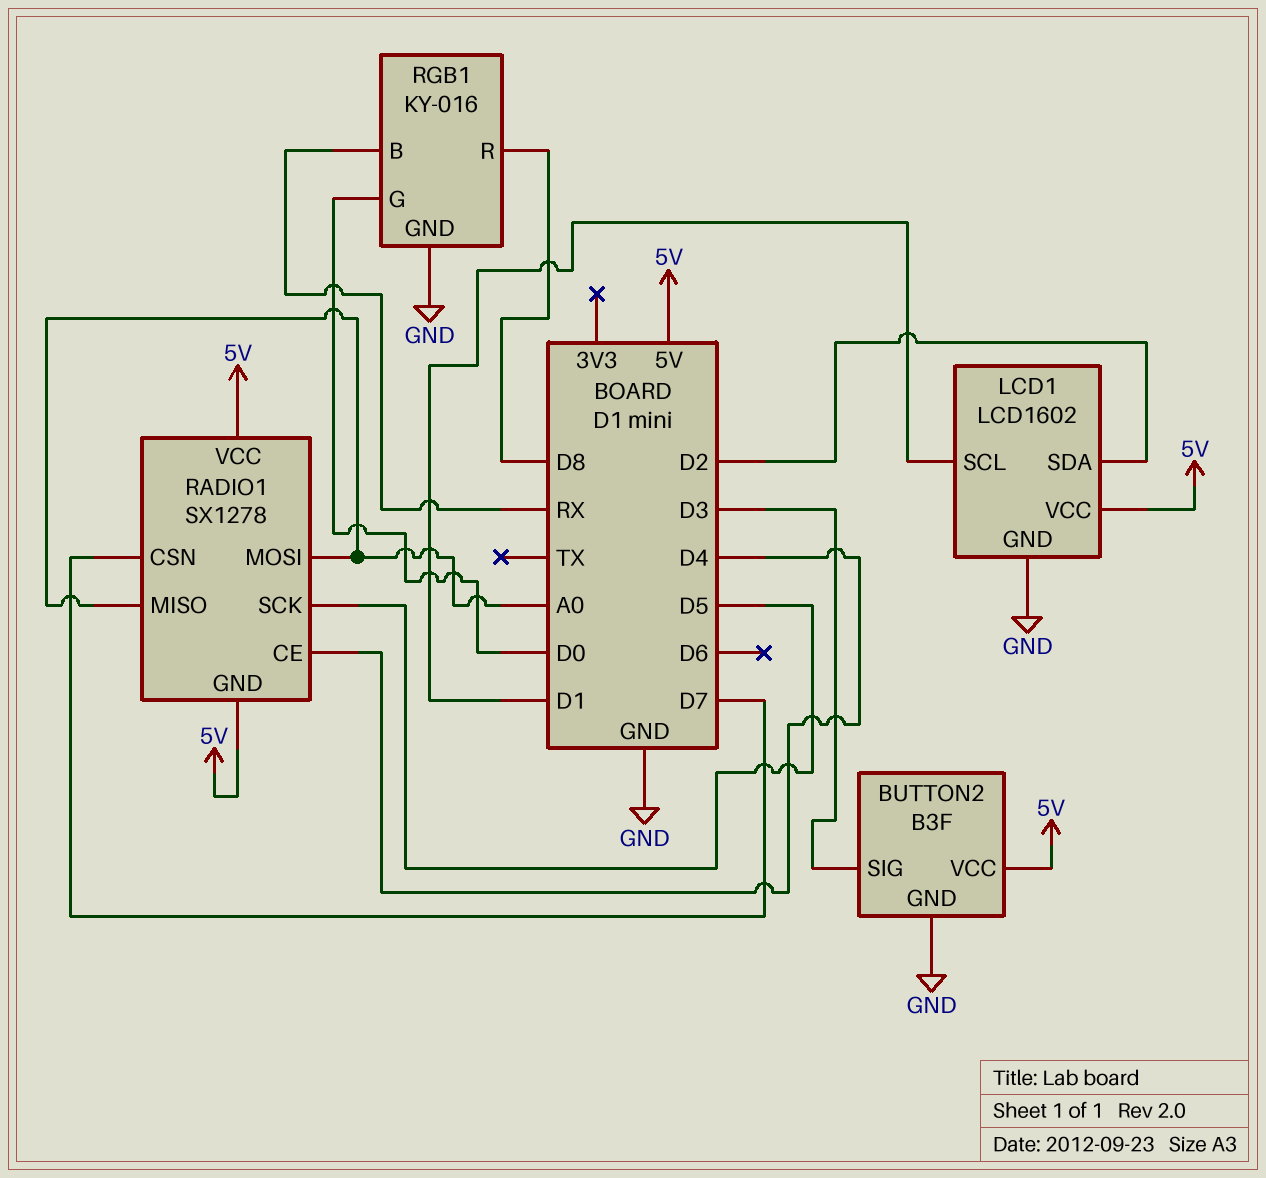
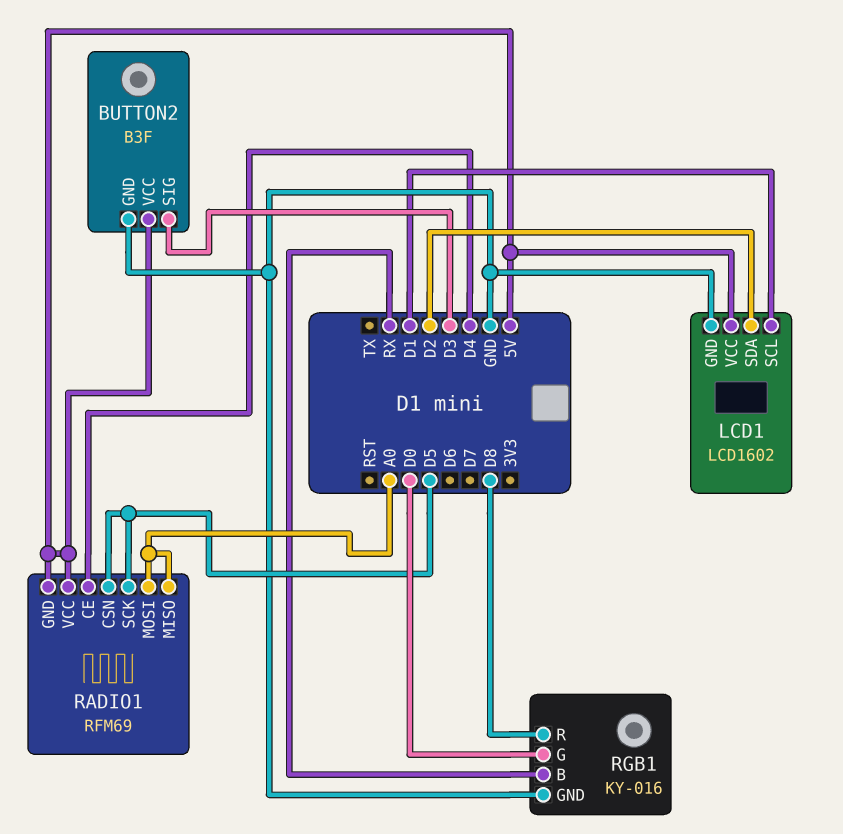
RADIO1: SX1278 -> RFM69
RADIO1 pin CSN: D7 -> D5

